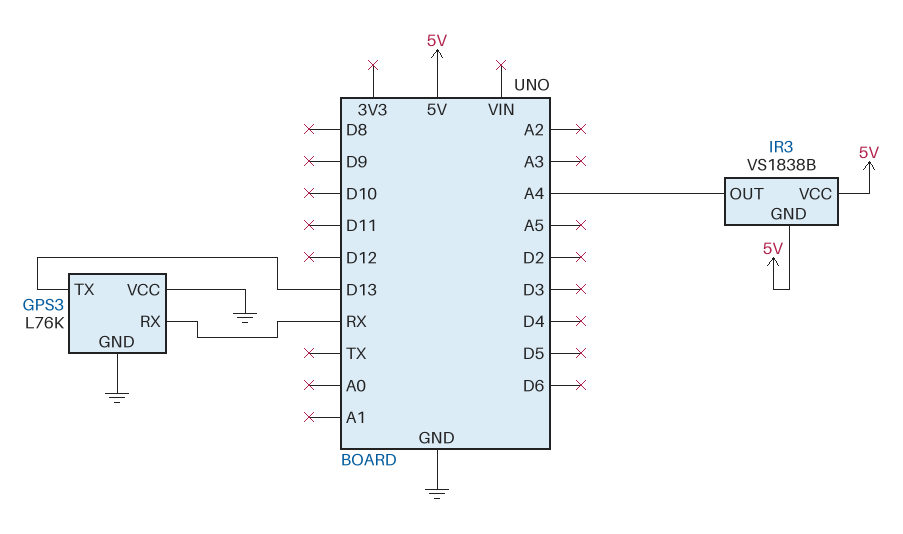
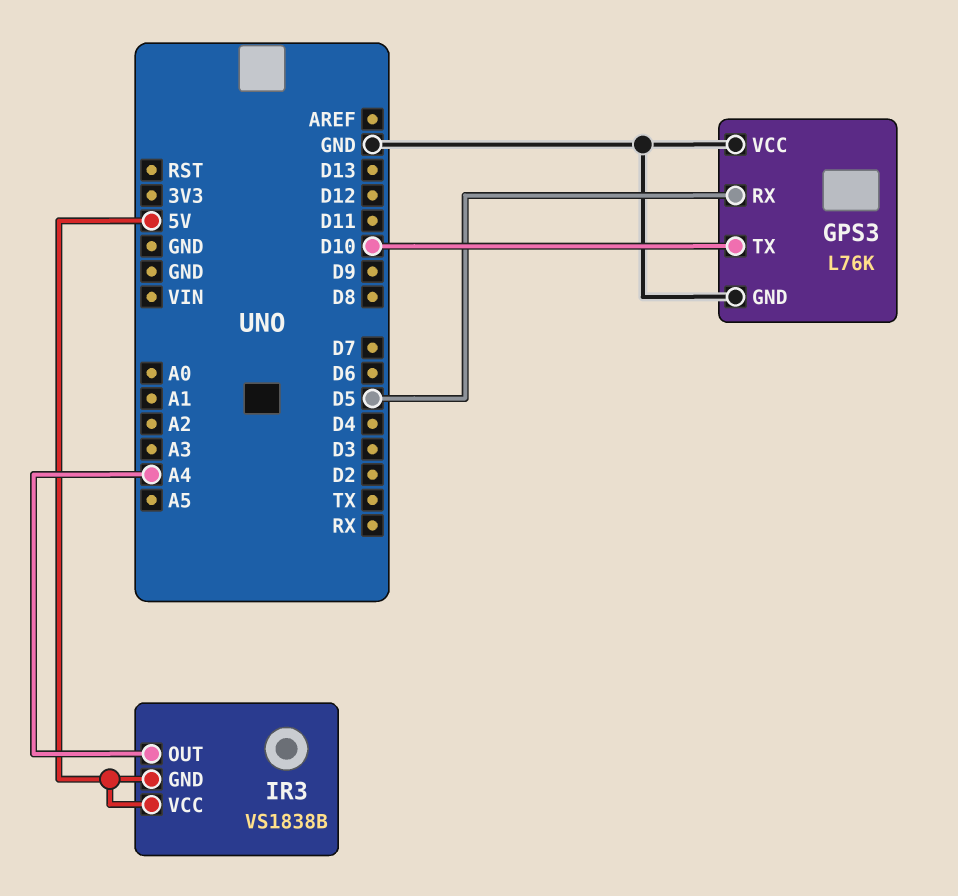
GPS3 pin RX: RX -> D5
GPS3 pin TX: D13 -> D10

